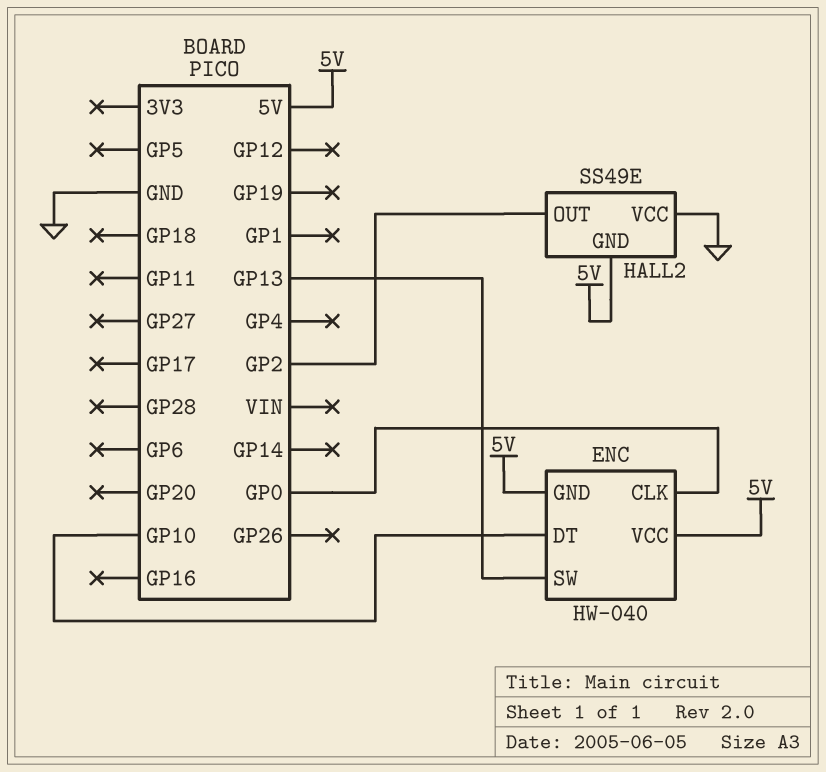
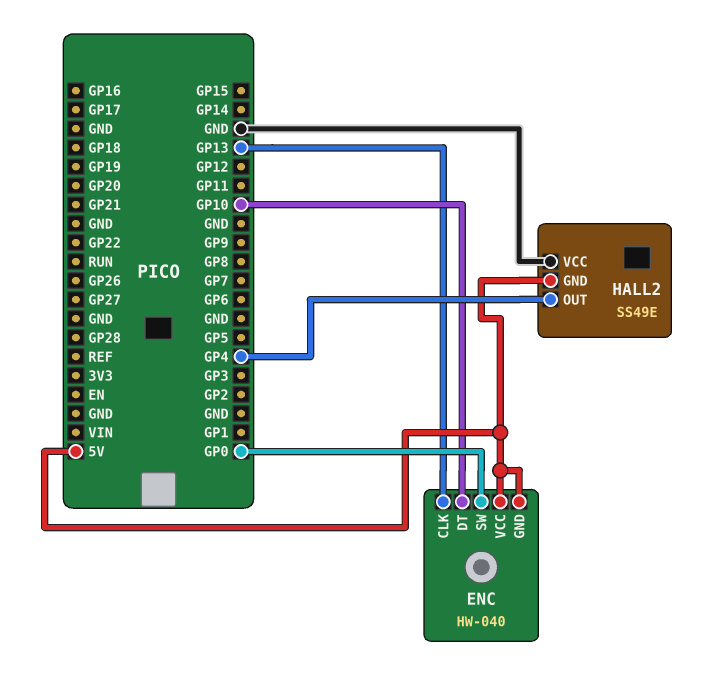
ENC pin CLK: GP0 -> GP13
ENC pin SW: GP13 -> GP0
HALL2 pin OUT: GP2 -> GP4

